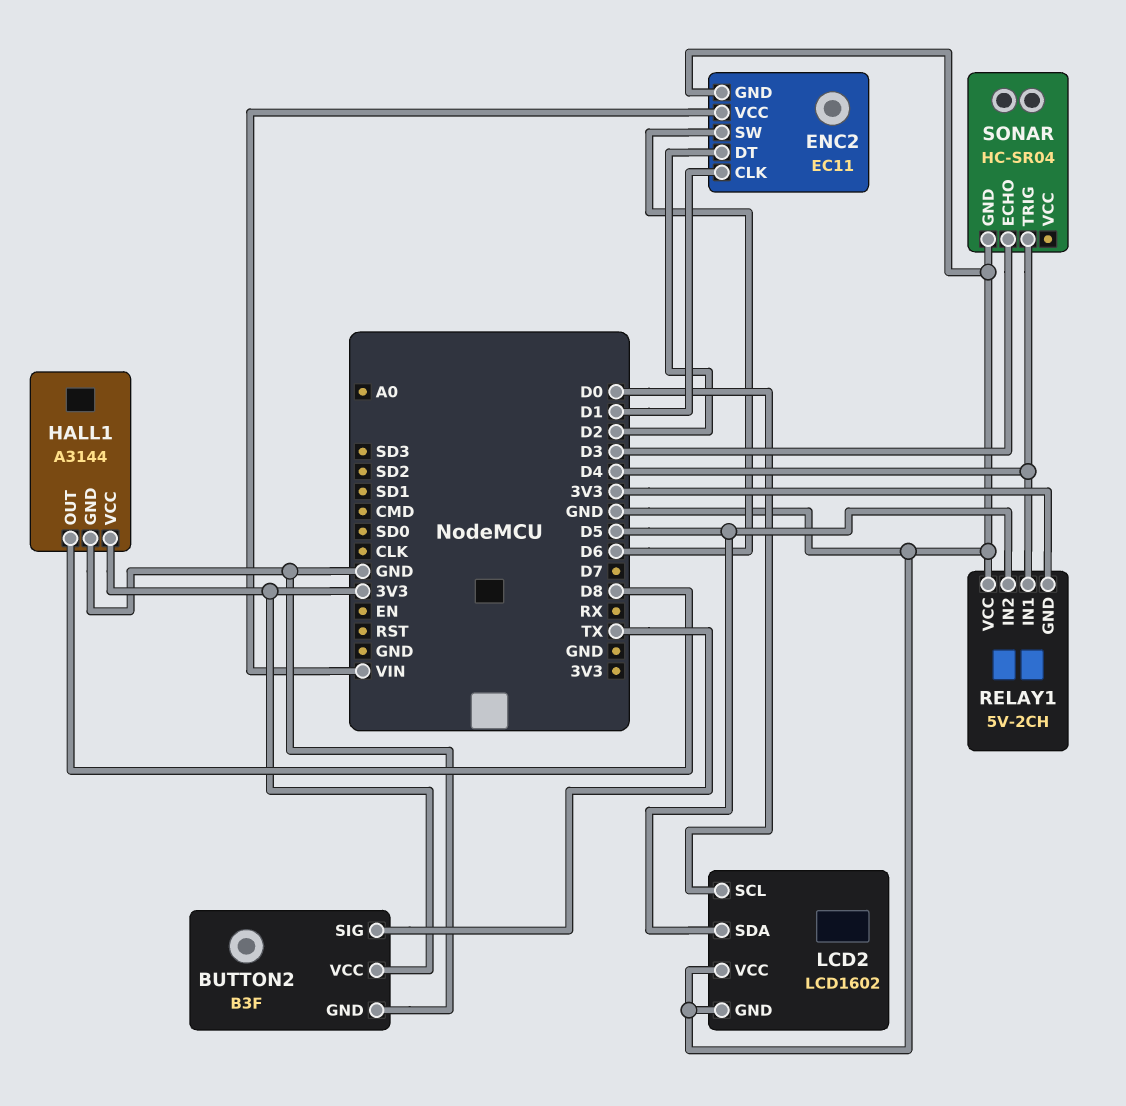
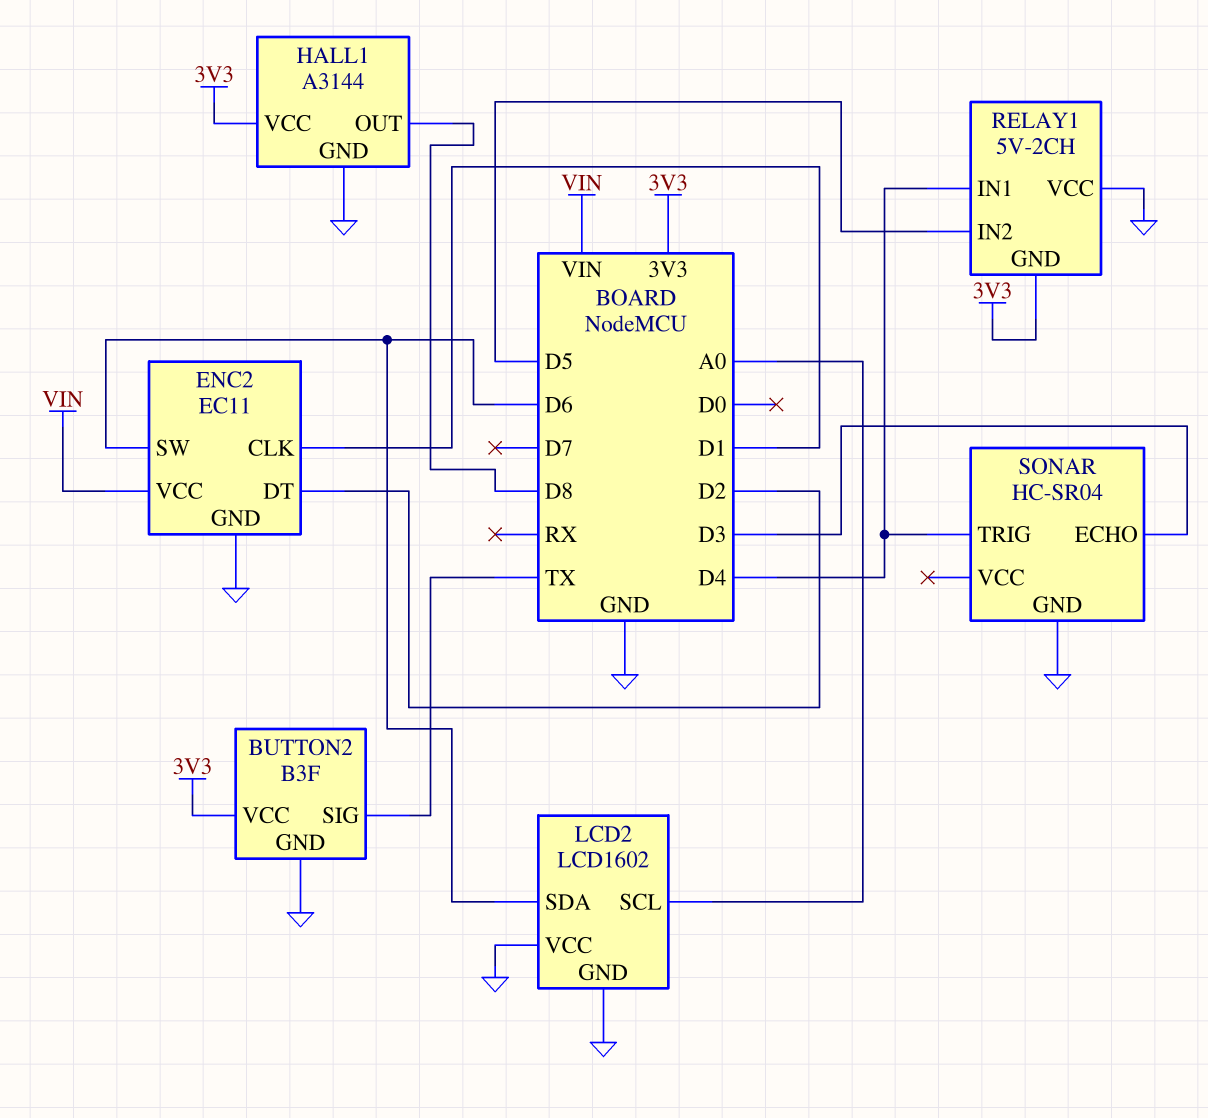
LCD2 pin SCL: D0 -> A0
LCD2 pin SDA: D5 -> D6

